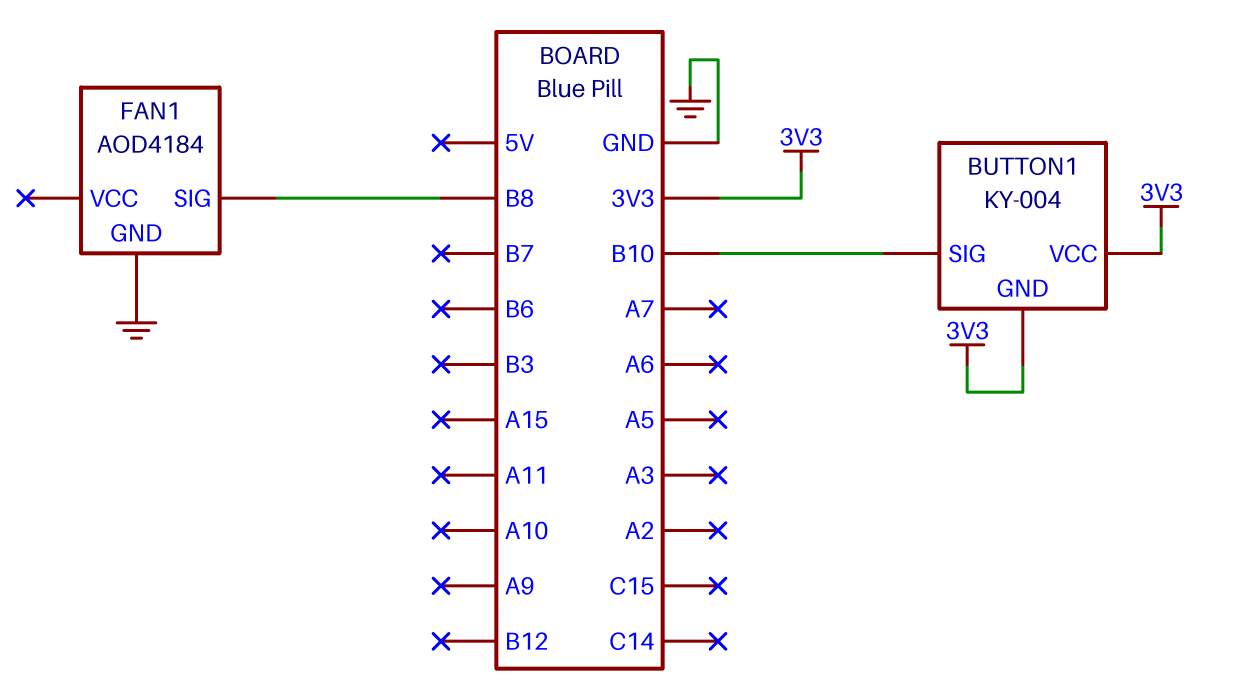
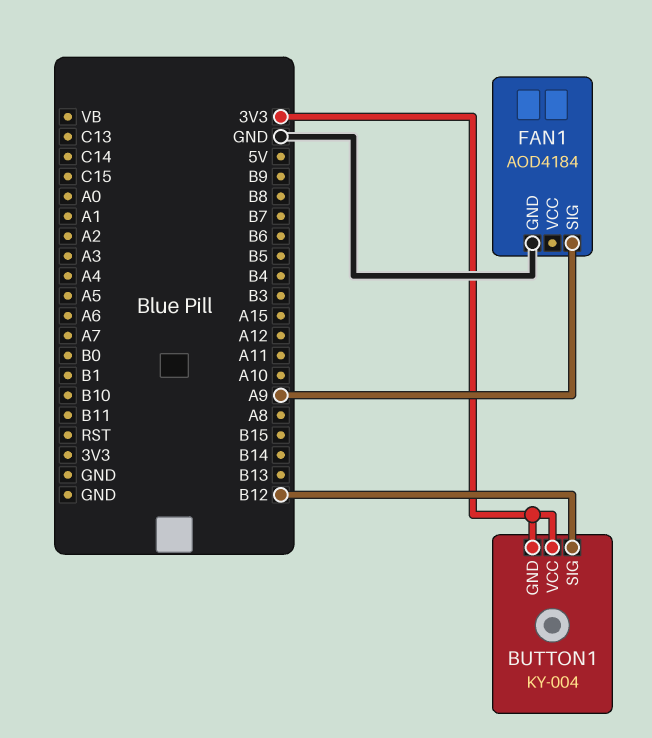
BUTTON1 pin SIG: B10 -> B12
FAN1 pin SIG: B8 -> A9

